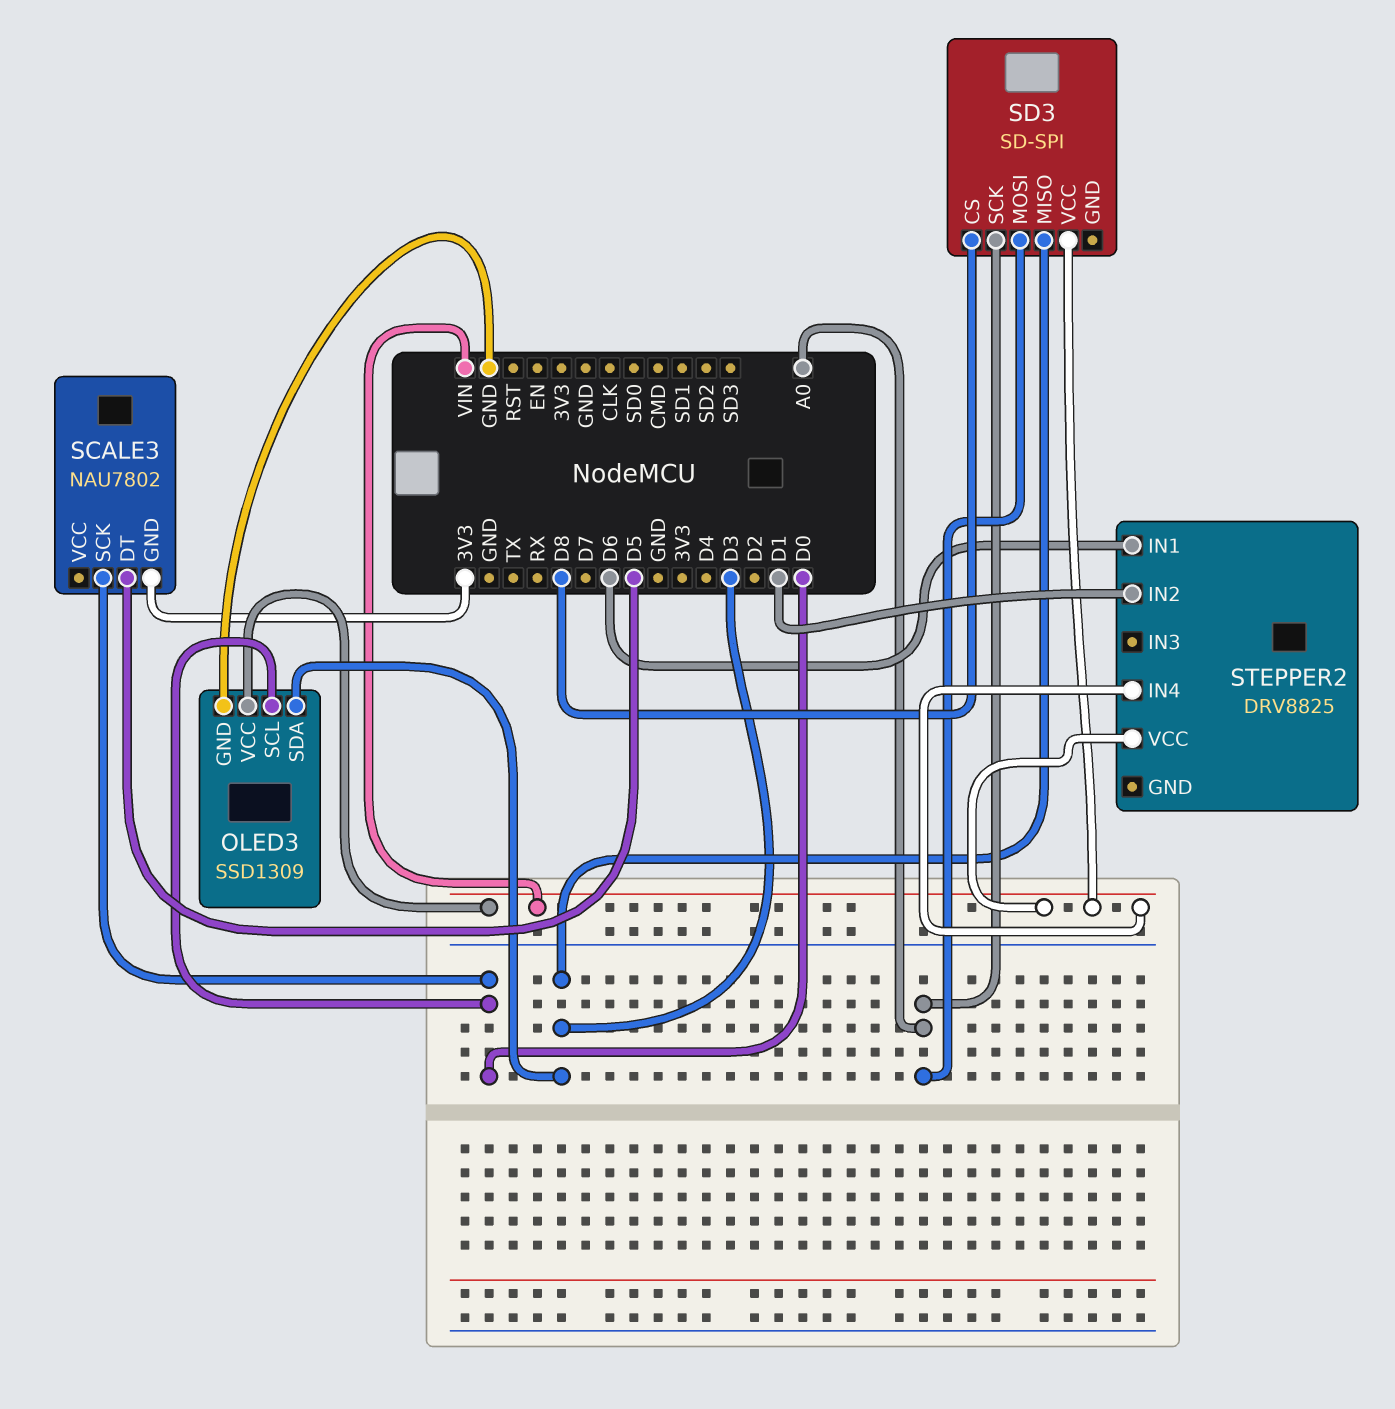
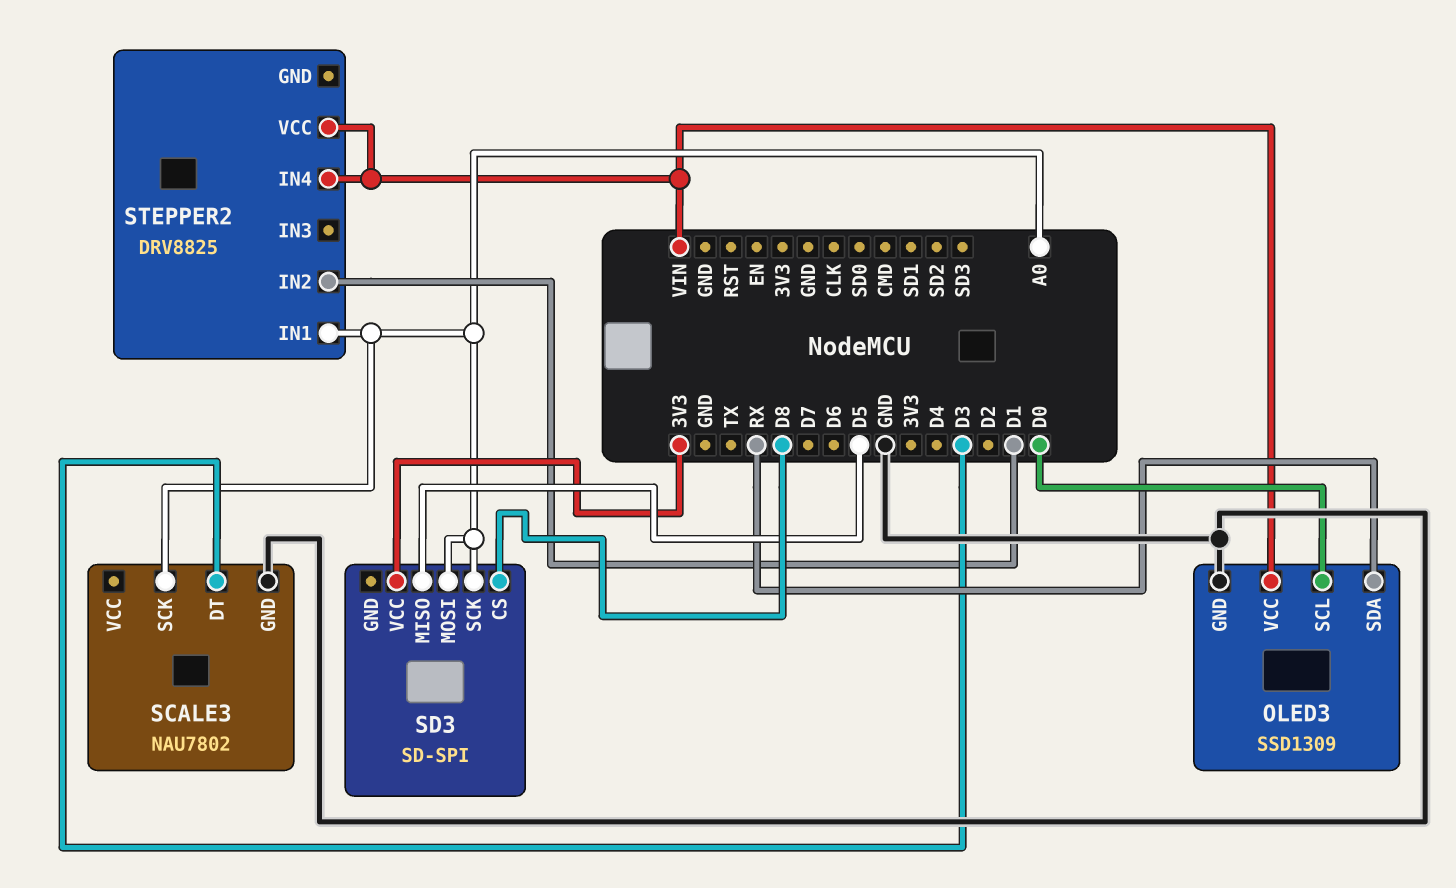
OLED3 pin SDA: D3 -> RX
SCALE3 pin DT: D5 -> D3
SCALE3 pin GND: 3V3 -> GND
SCALE3 pin SCK: D0 -> A0
SD3 pin MISO: D3 -> D5
SD3 pin VCC: VIN -> 3V3
STEPPER2 pin IN1: D6 -> A0

